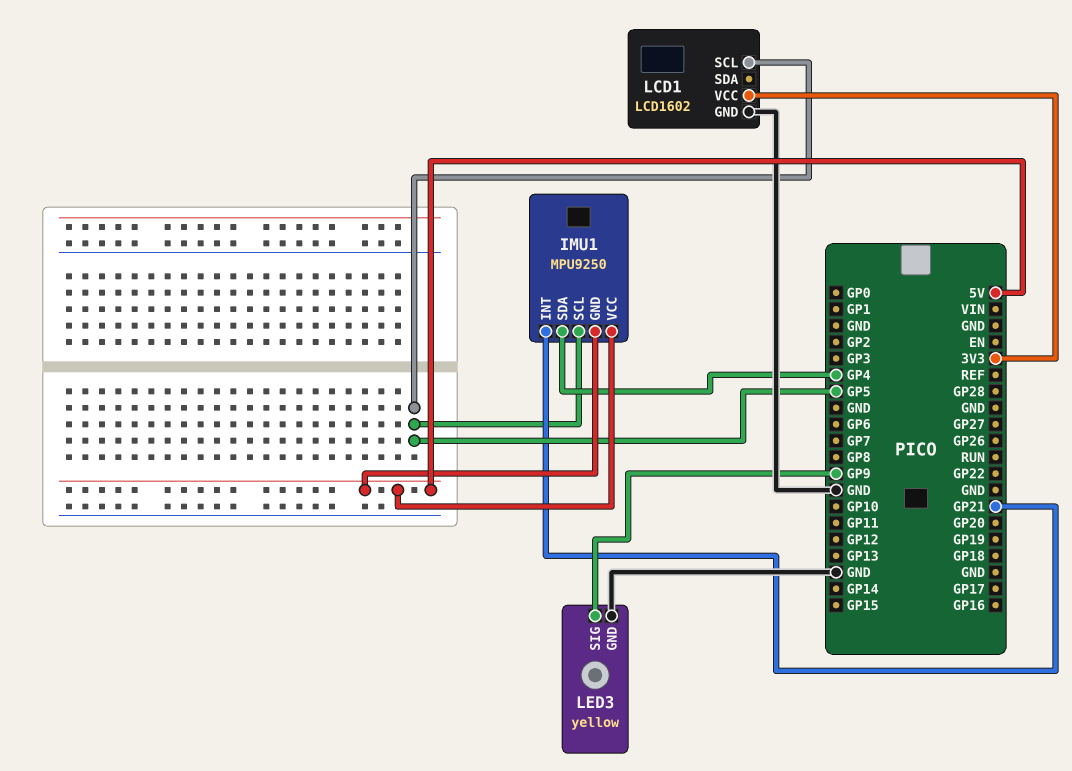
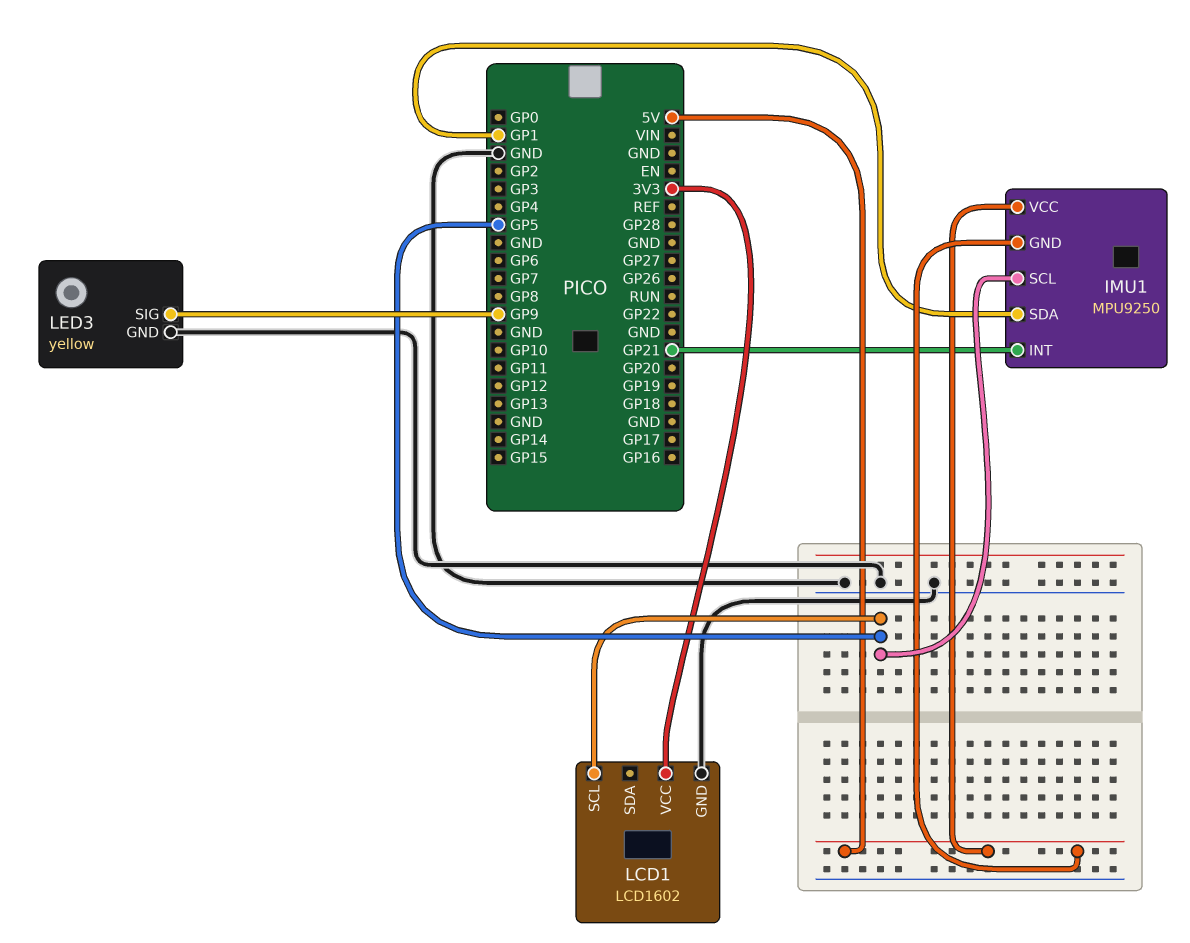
IMU1 pin SDA: GP4 -> GP1

